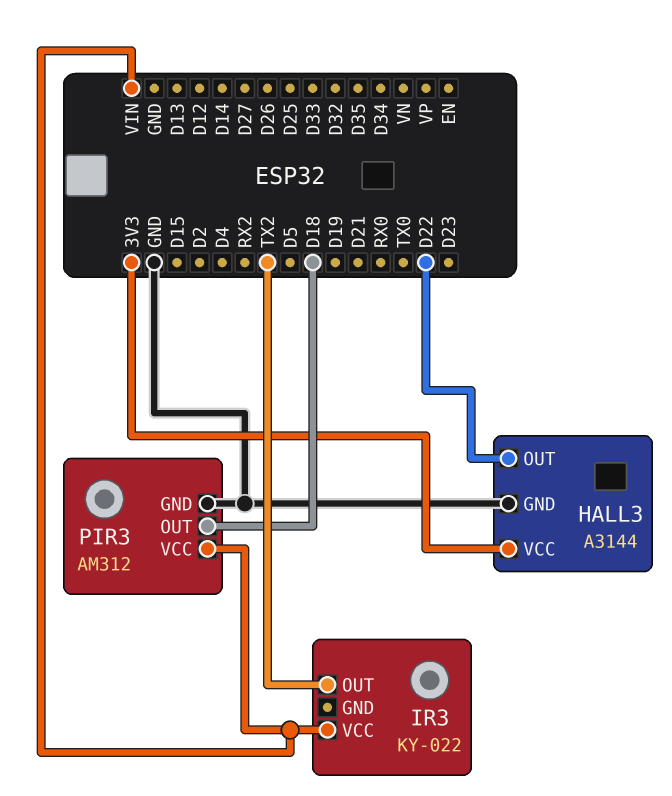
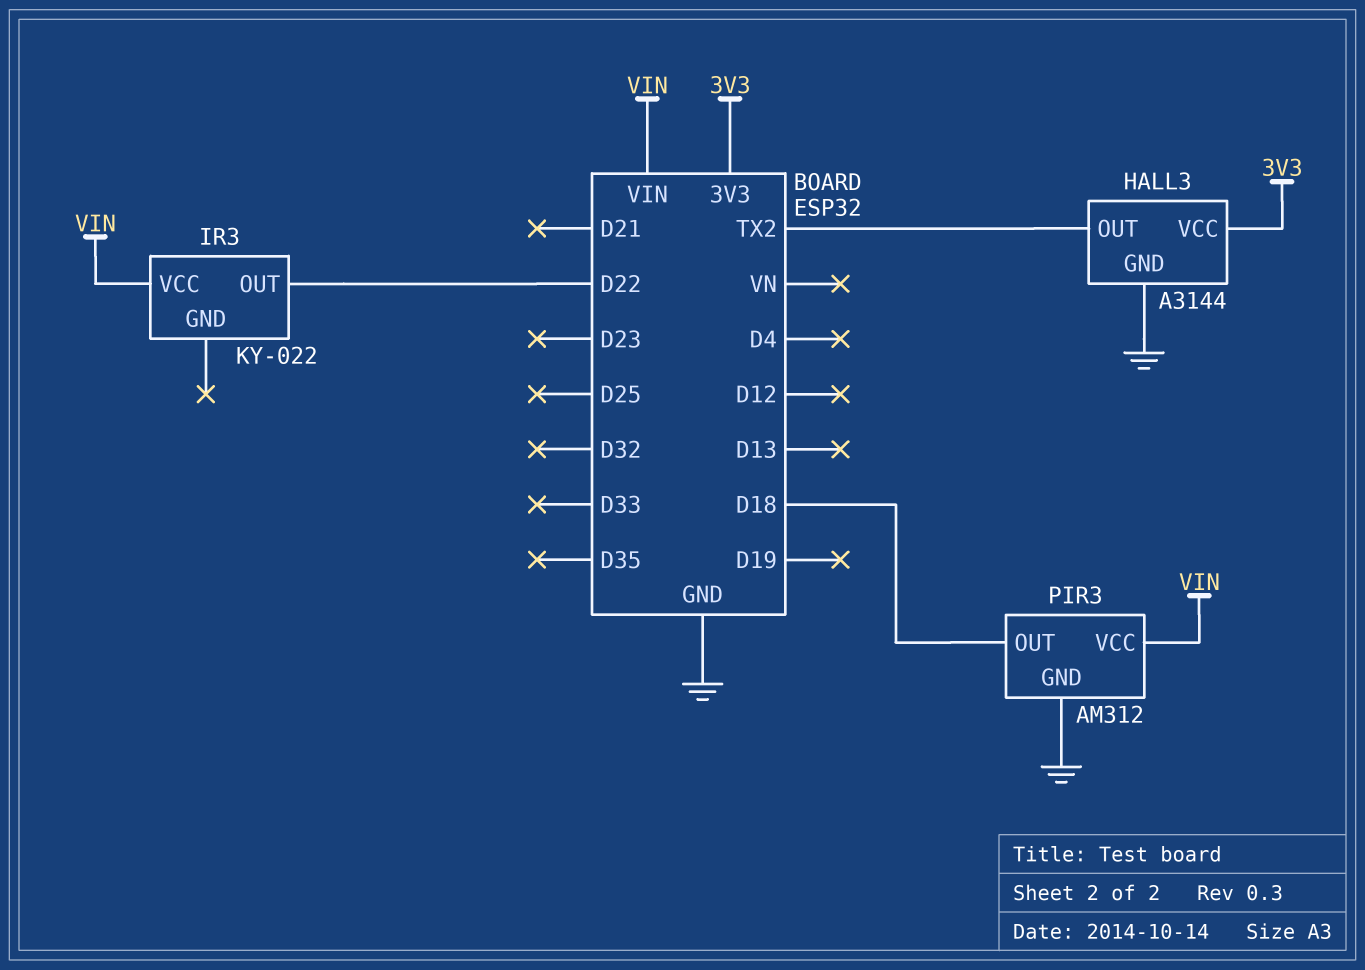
HALL3 pin OUT: D22 -> TX2
IR3 pin OUT: TX2 -> D22

